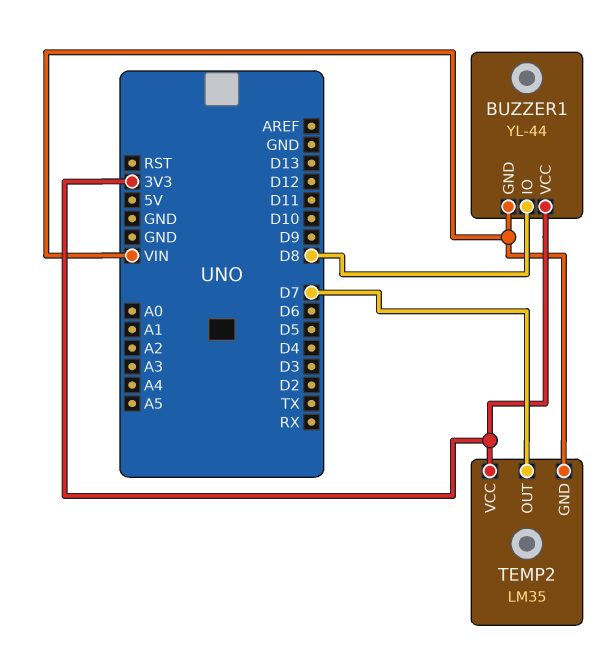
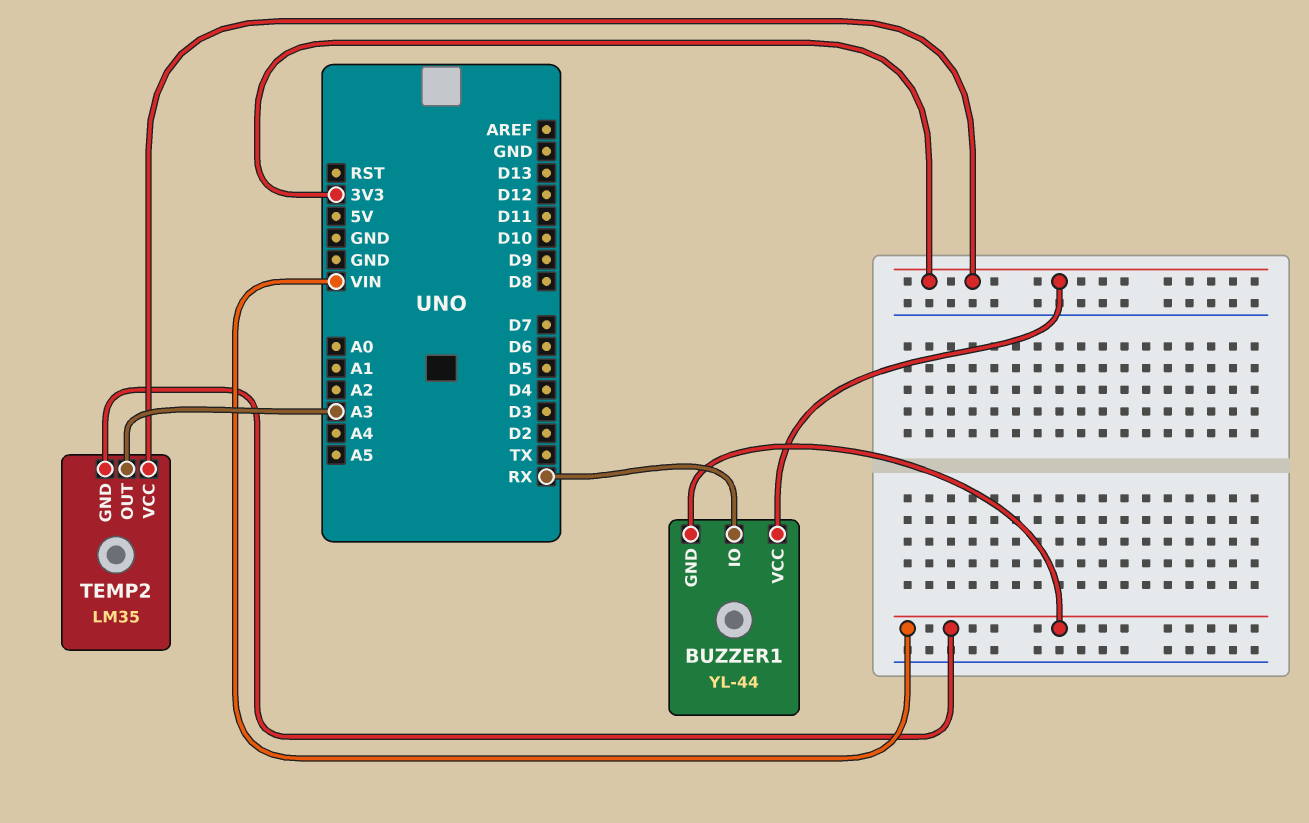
BUZZER1 pin IO: D8 -> RX
TEMP2 pin OUT: D7 -> A3

